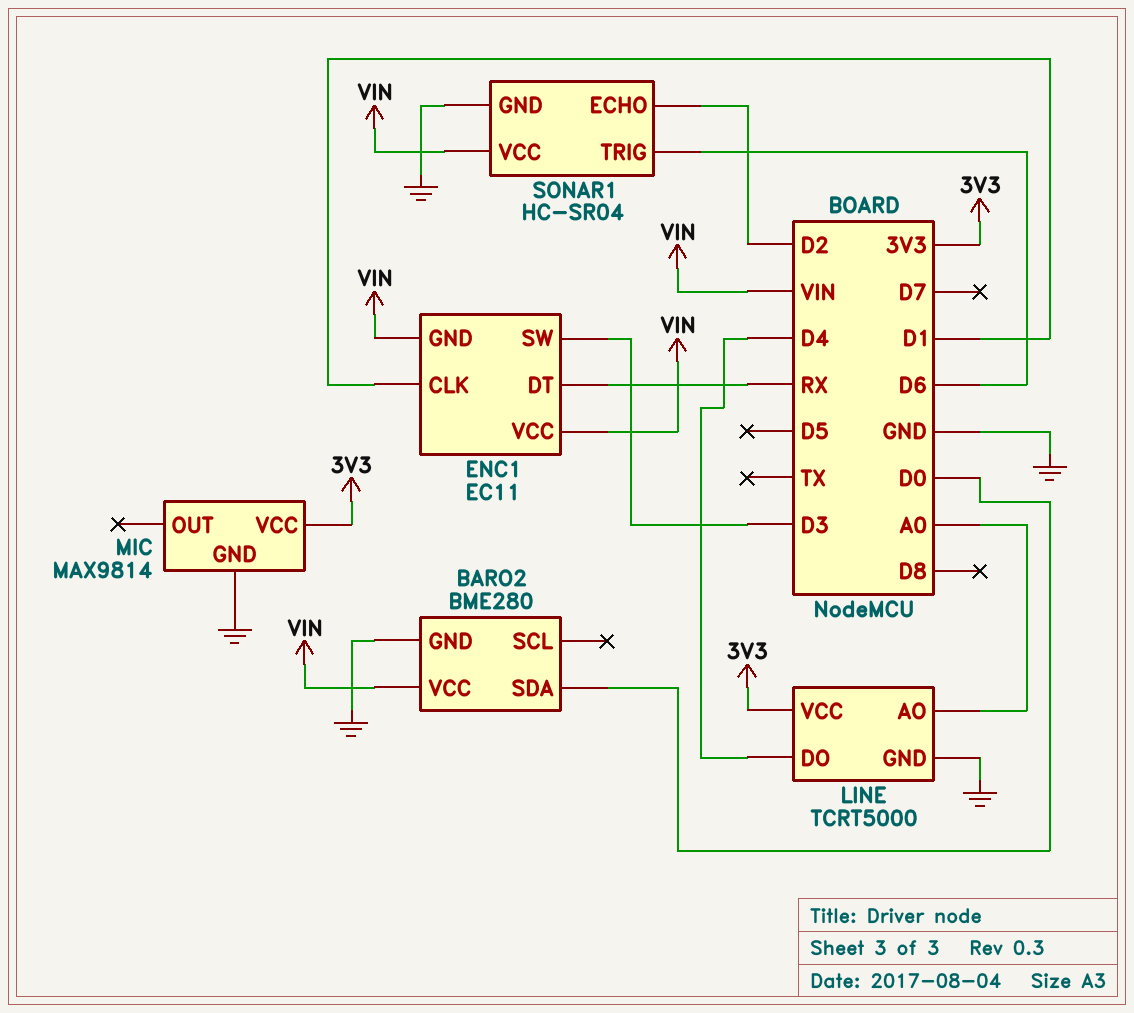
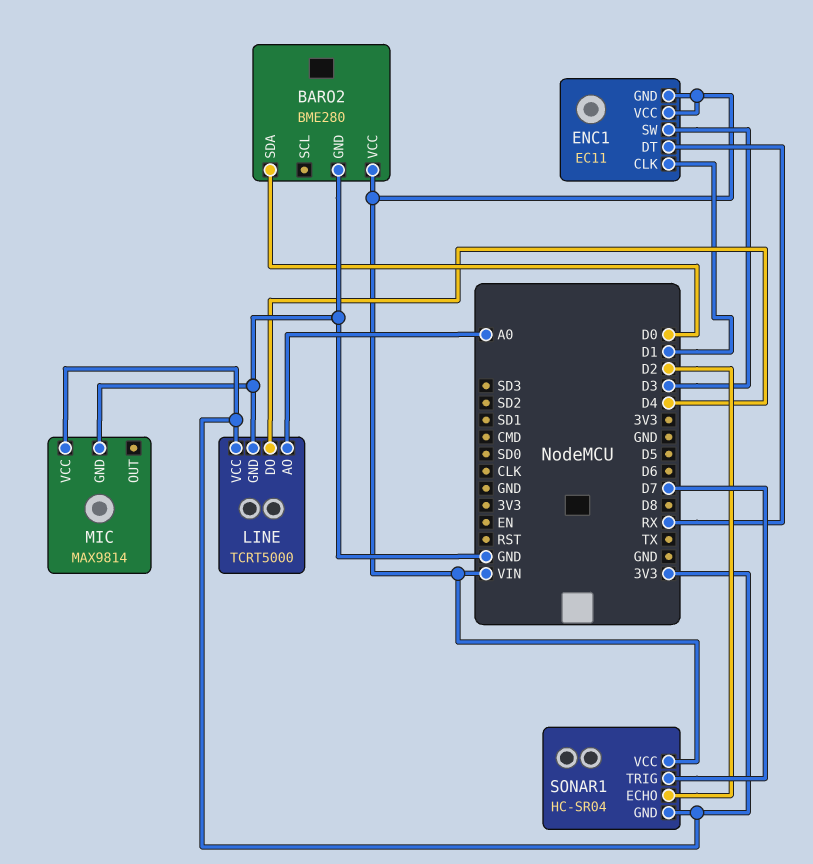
SONAR1 pin GND: GND -> 3V3
SONAR1 pin TRIG: D6 -> D7

